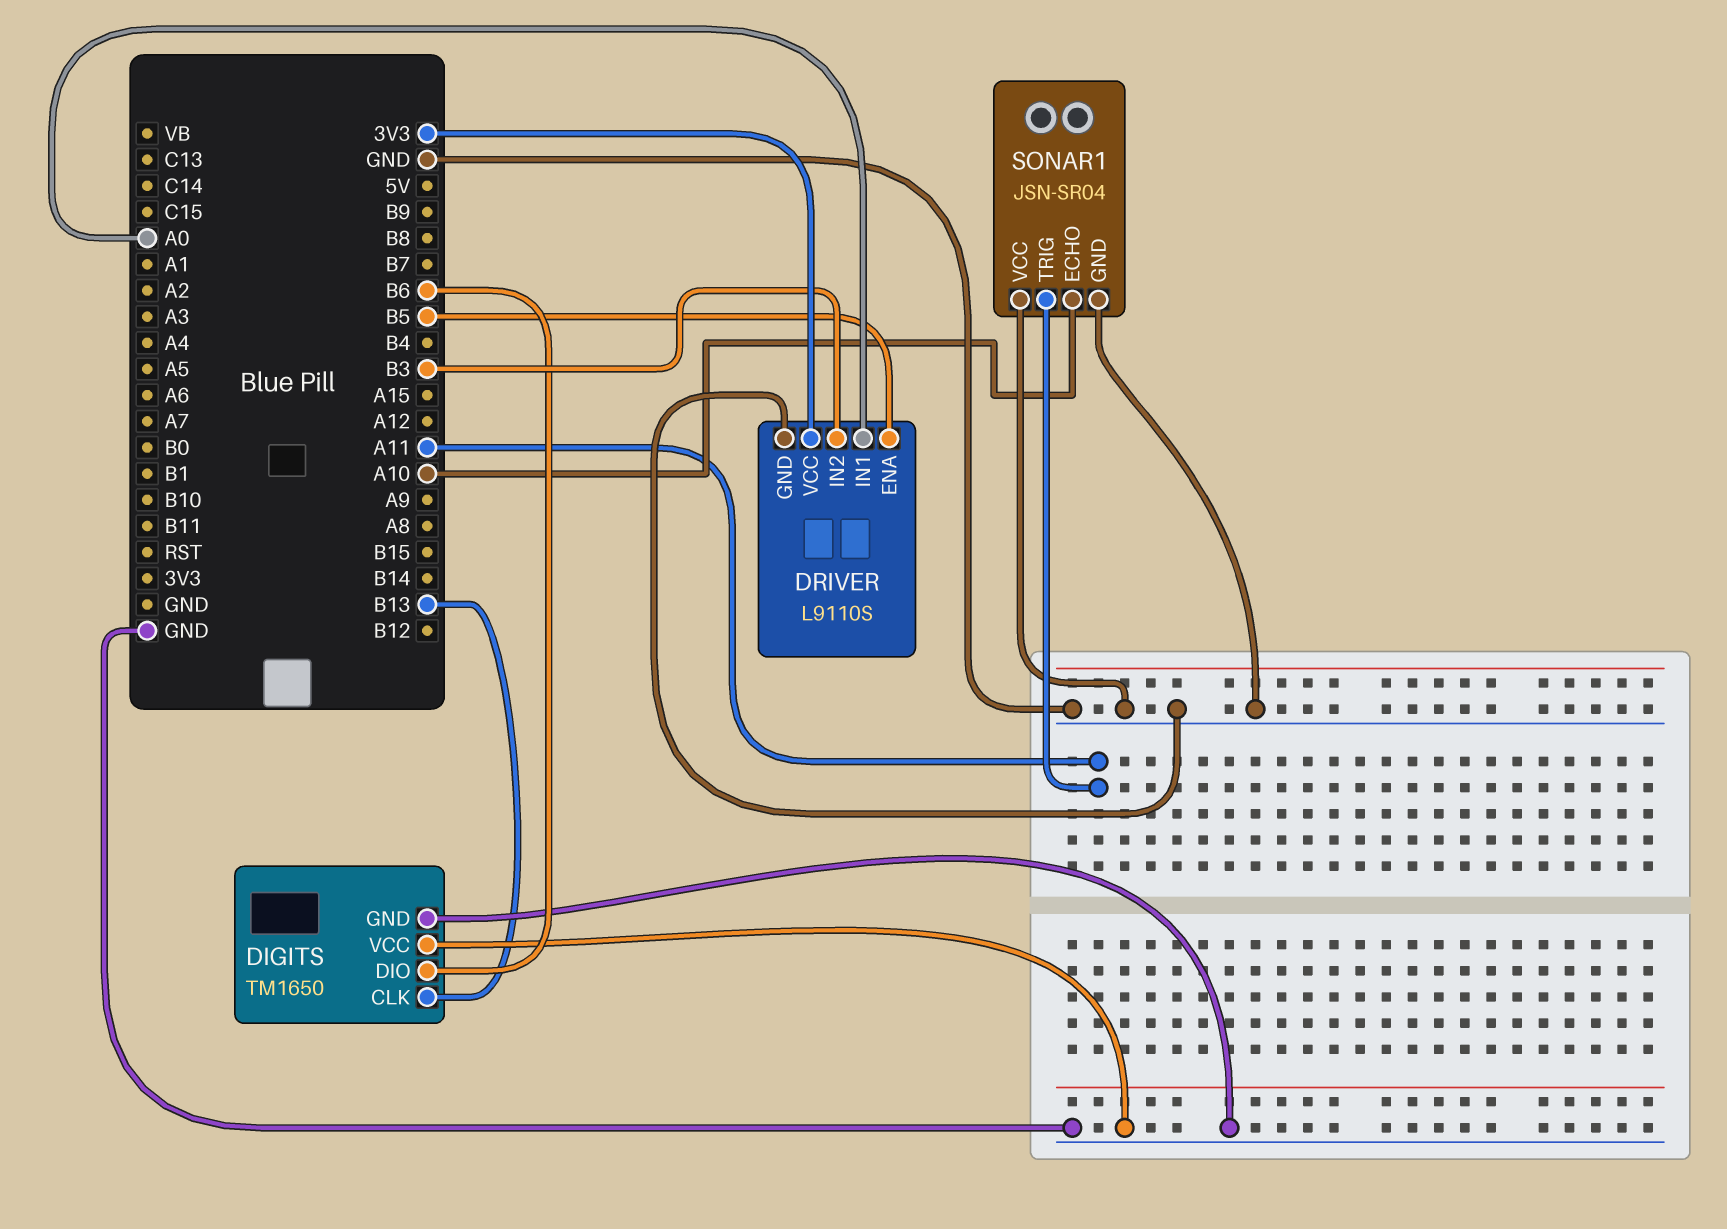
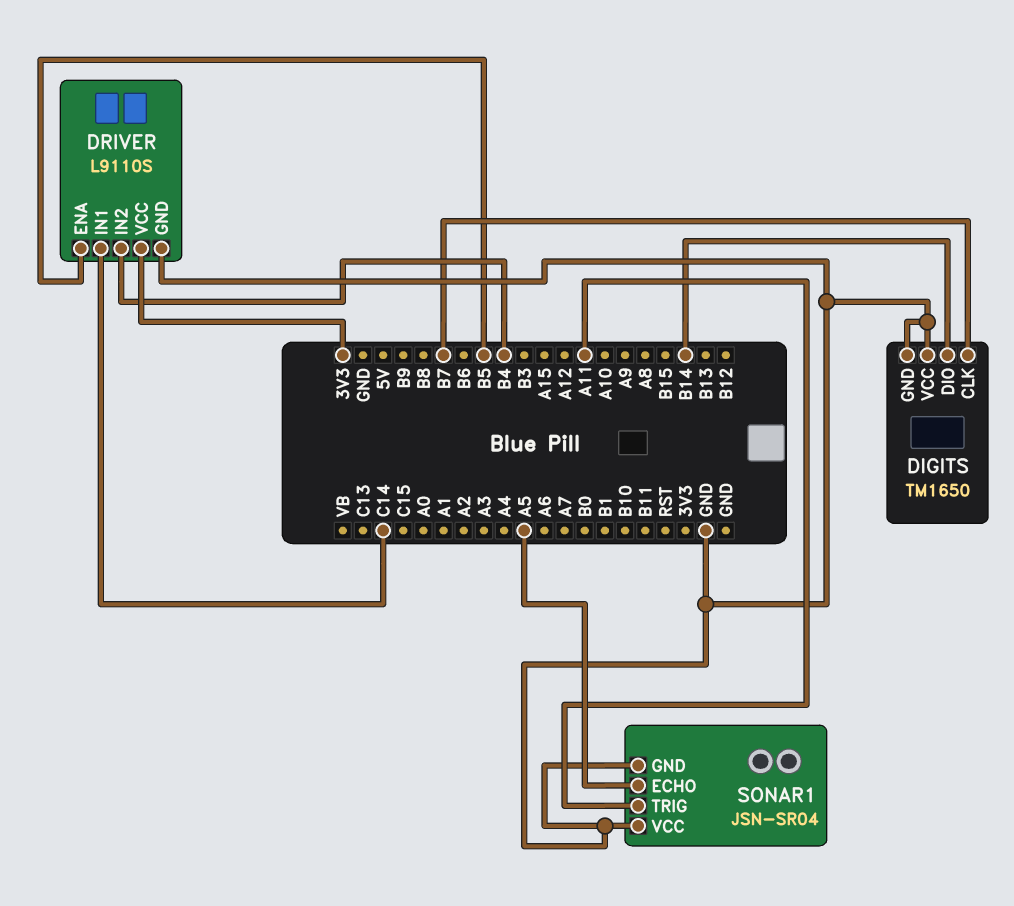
DIGITS pin CLK: B13 -> B7
DIGITS pin DIO: B6 -> B14
DRIVER pin IN1: A0 -> C14
DRIVER pin IN2: B3 -> B4
SONAR1 pin ECHO: A10 -> A5

